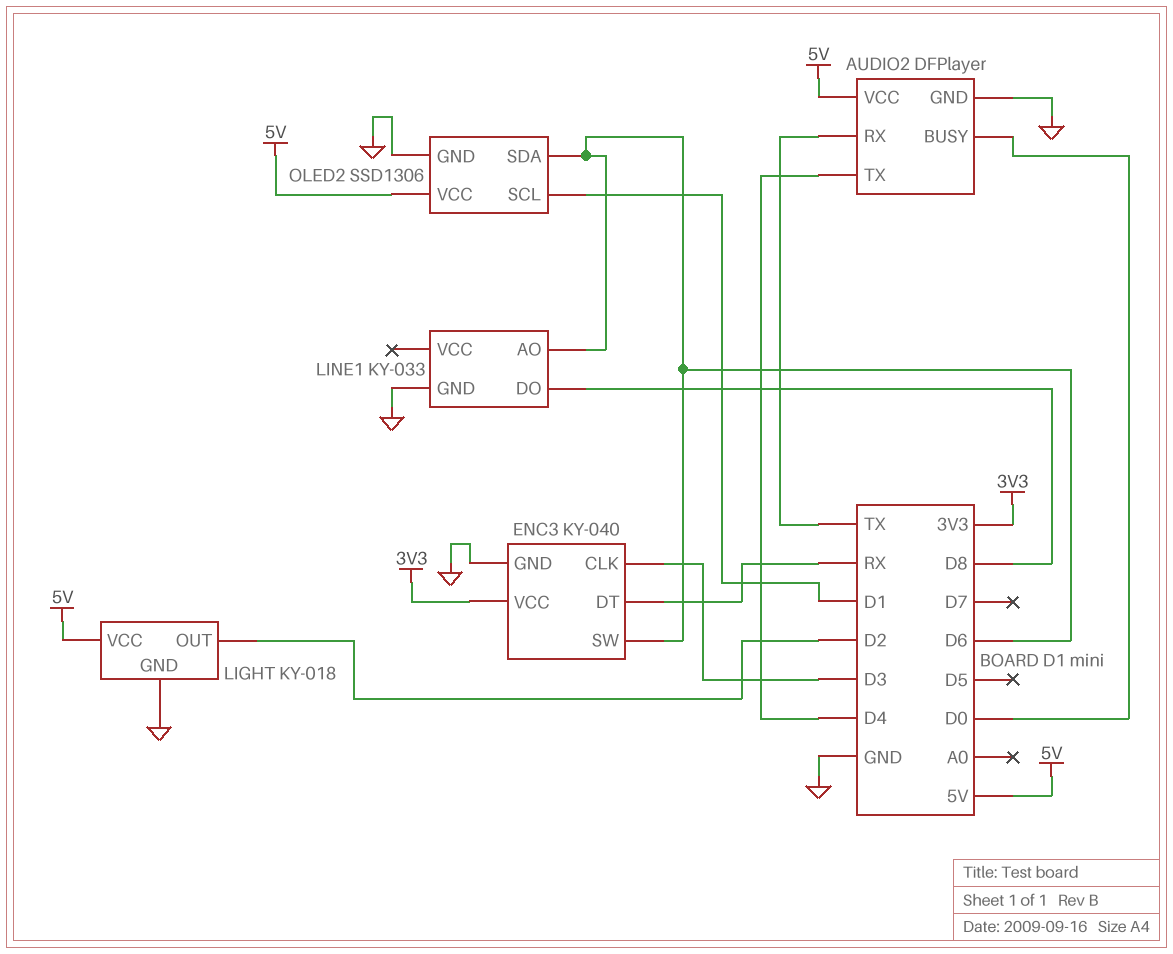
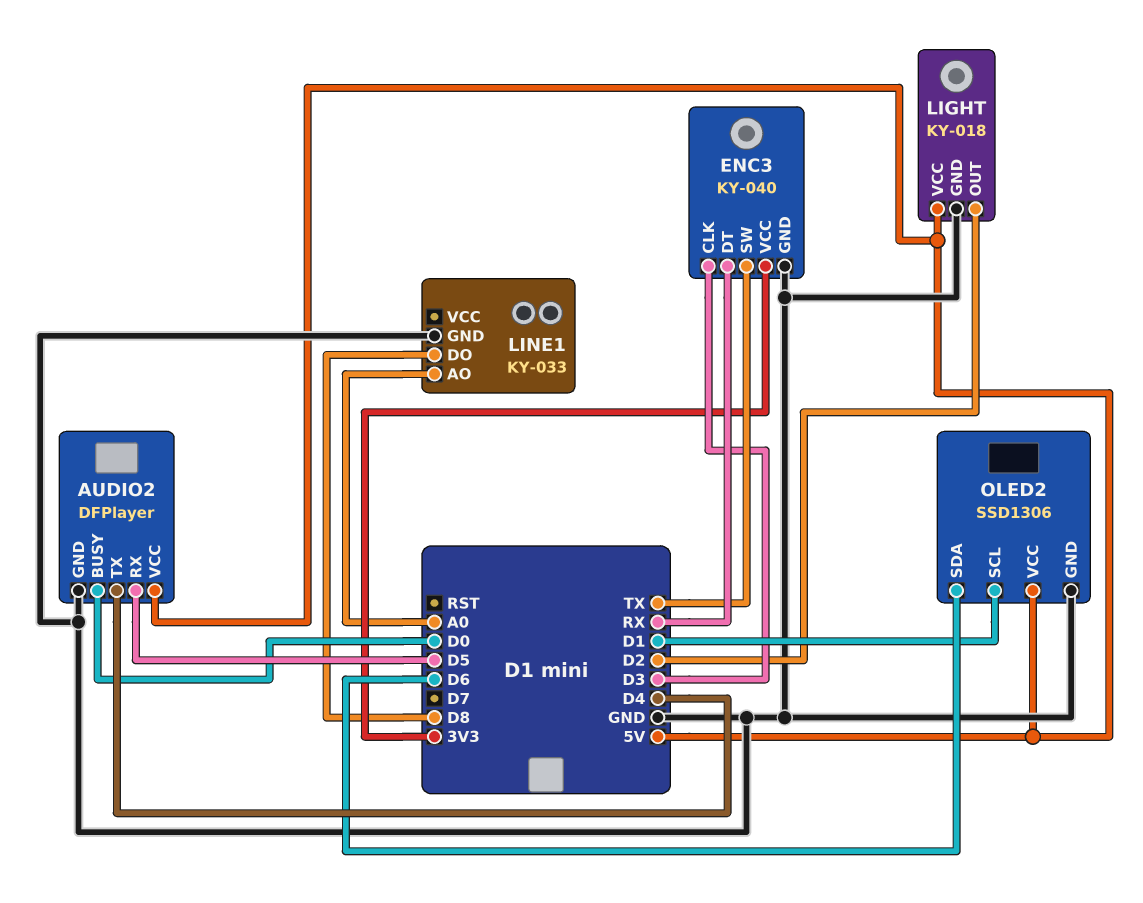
AUDIO2 pin RX: TX -> D5
ENC3 pin SW: D6 -> TX
LINE1 pin AO: D6 -> A0

